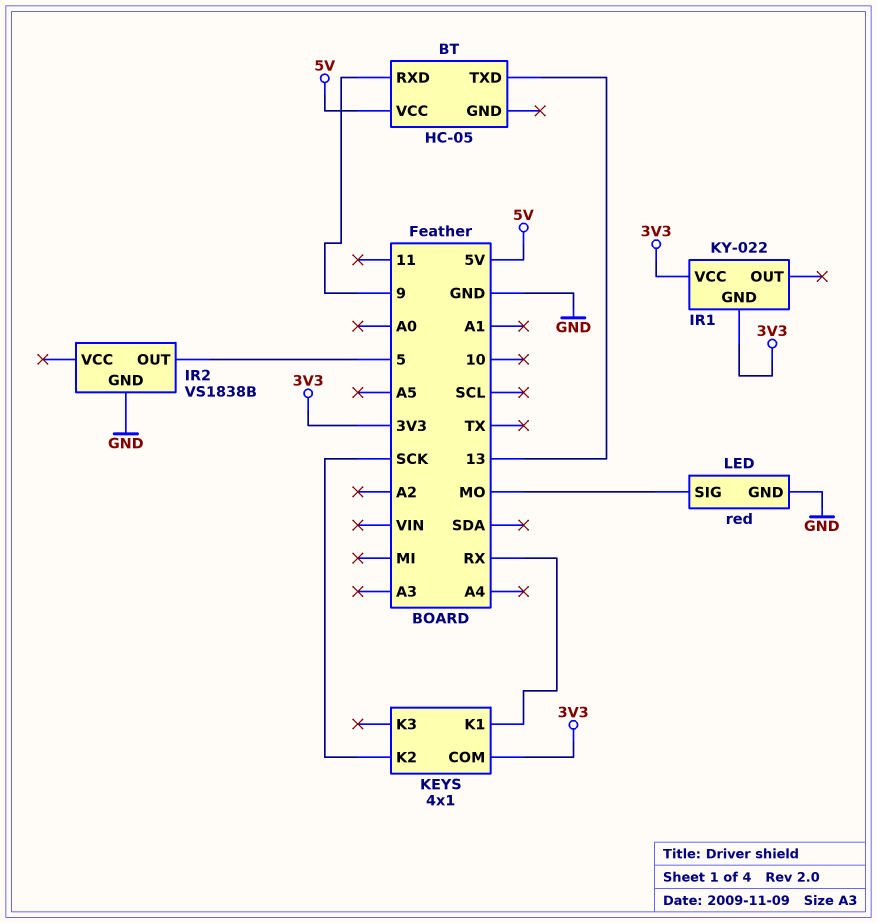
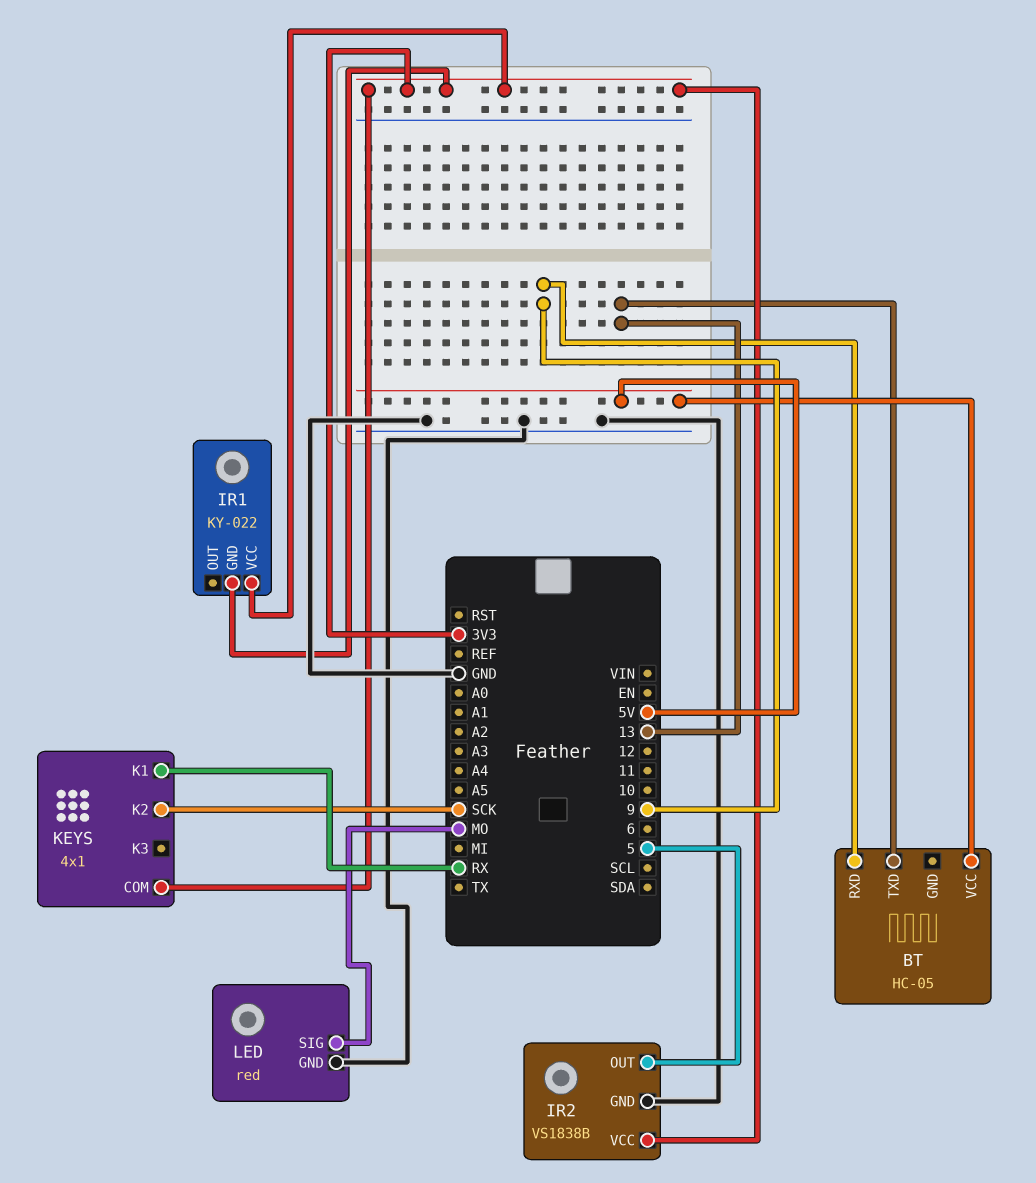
IR2 pin VCC: none -> 3V3

